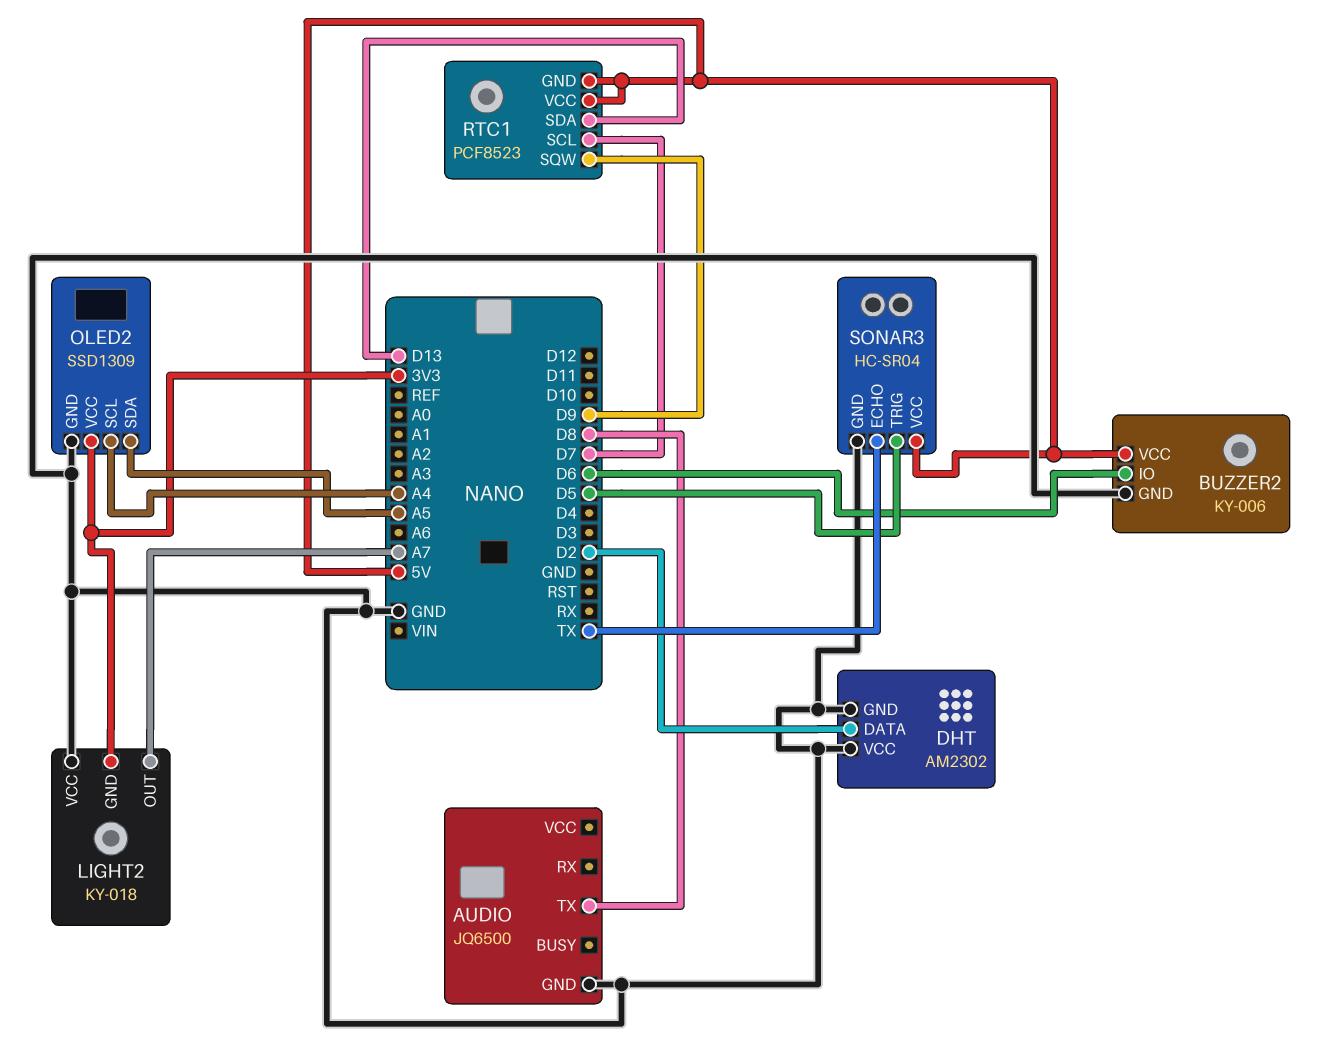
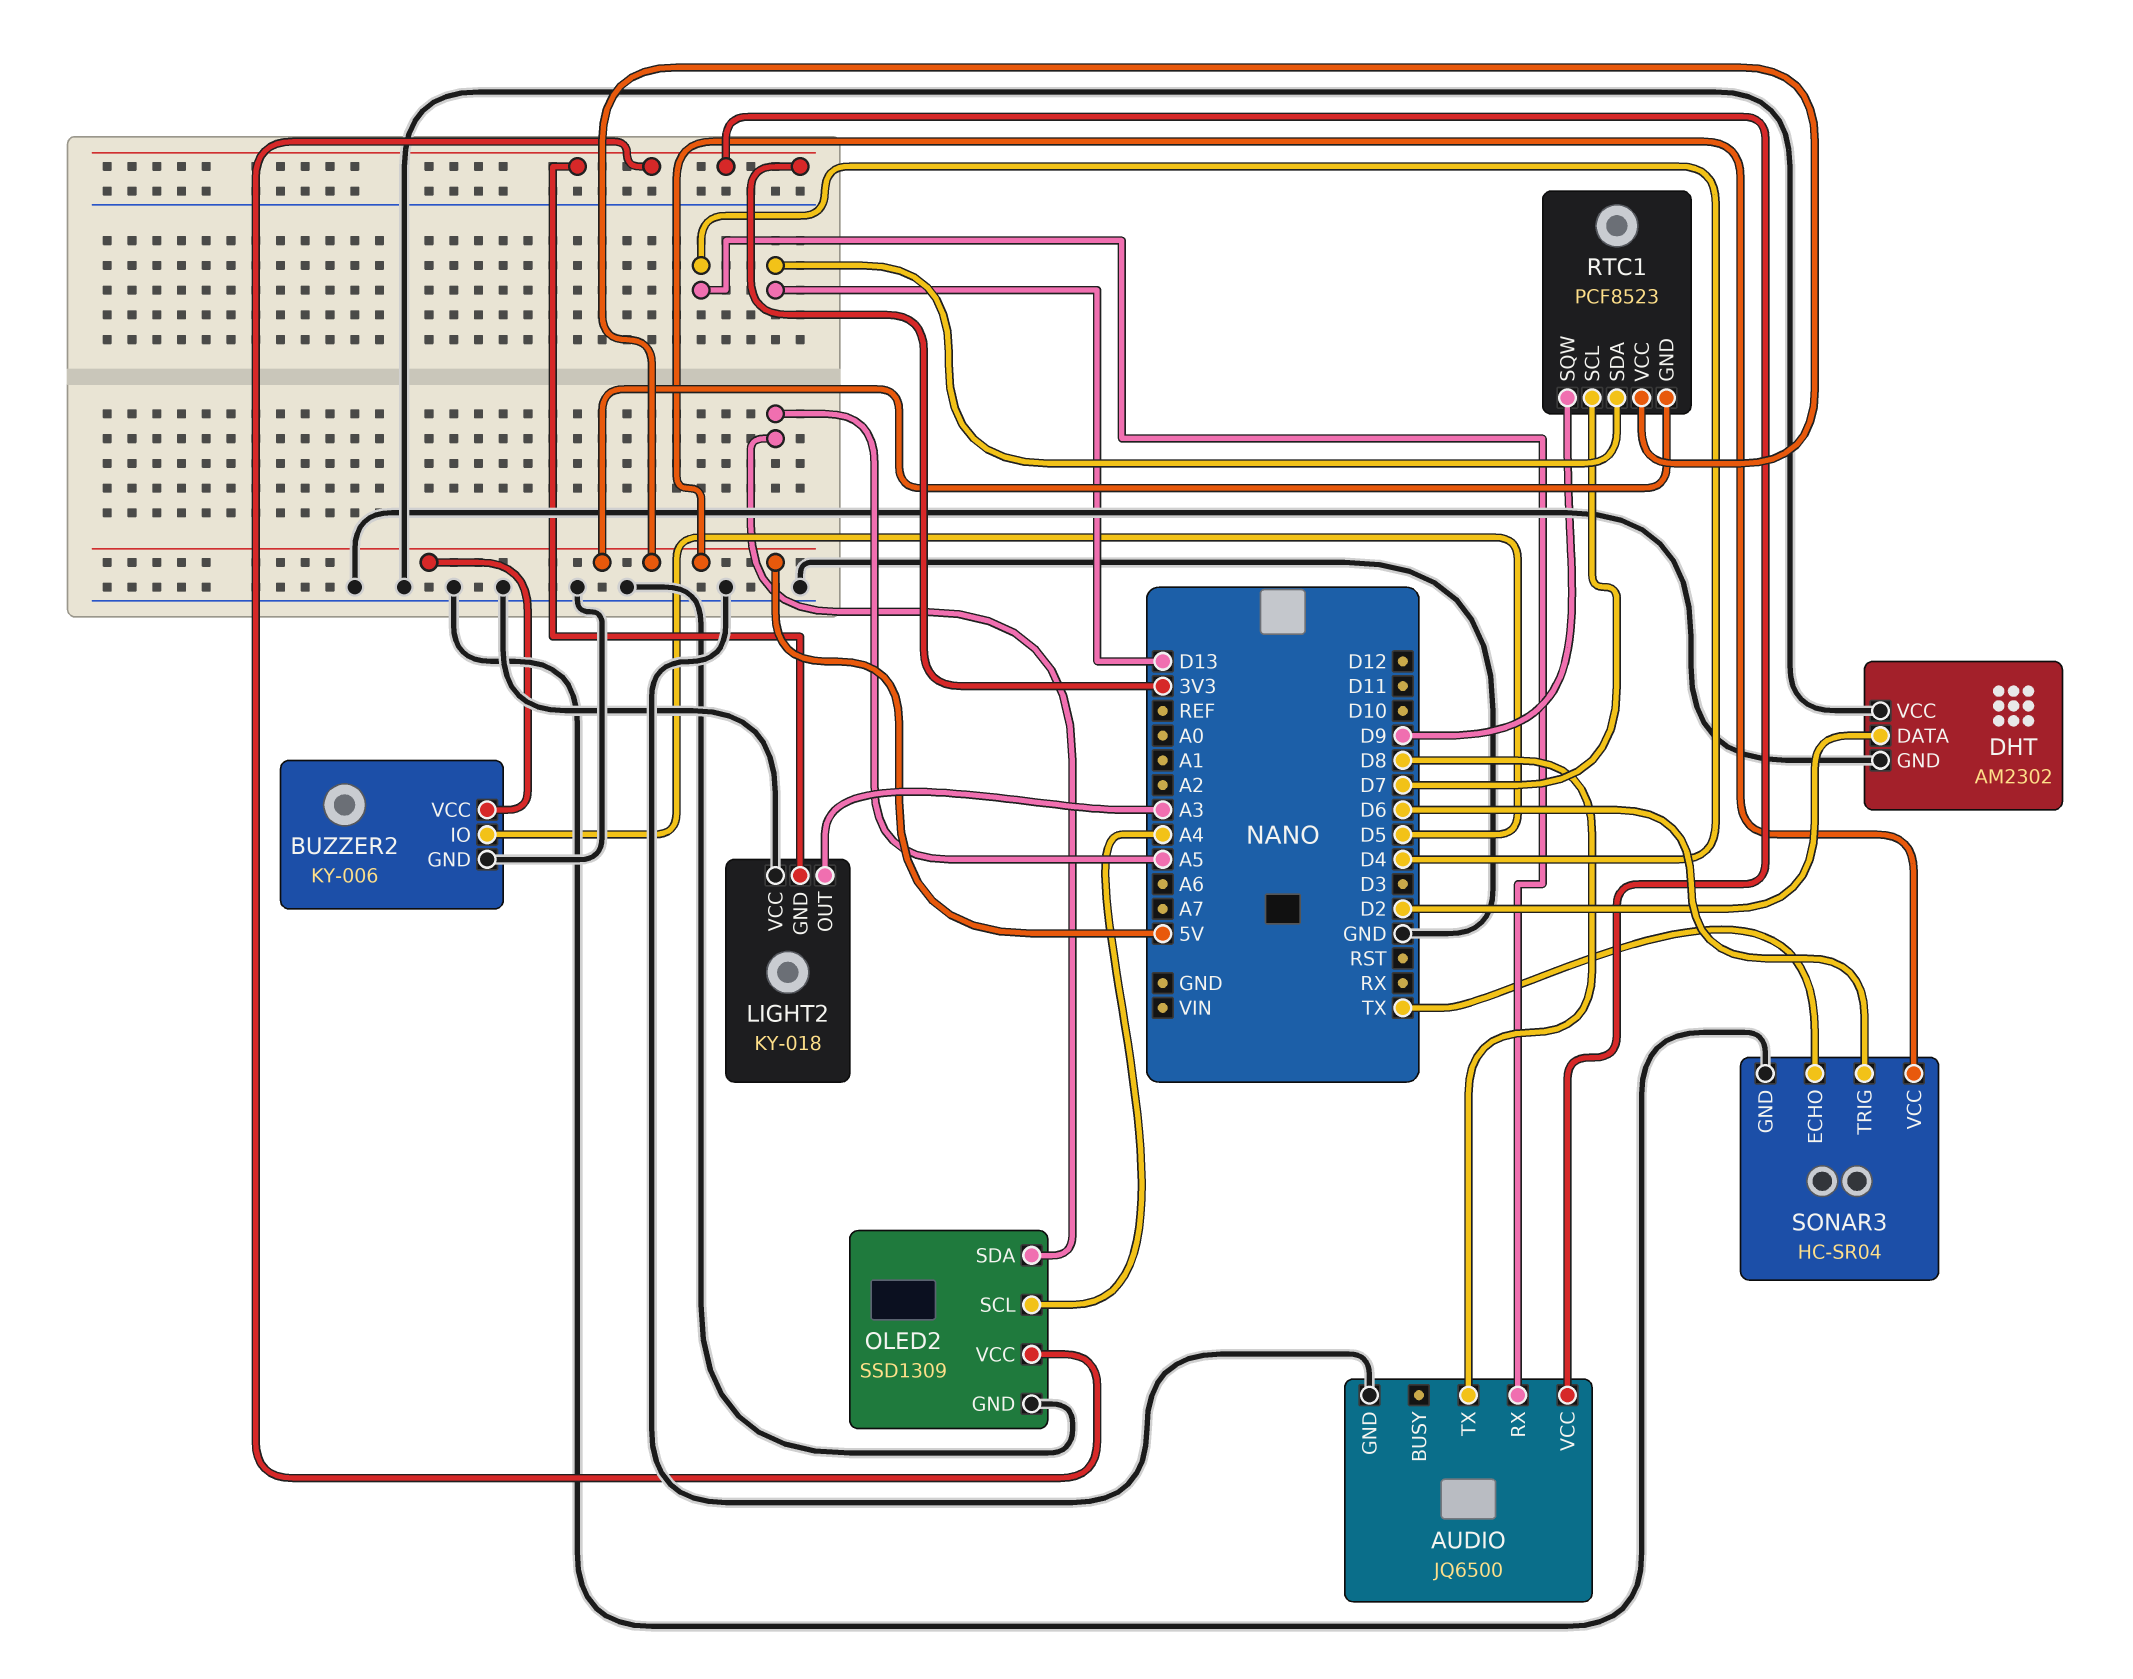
AUDIO pin RX: none -> D4
AUDIO pin VCC: none -> 3V3
BUZZER2 pin IO: D6 -> D5
LIGHT2 pin OUT: A7 -> A3
SONAR3 pin TRIG: D5 -> D6

